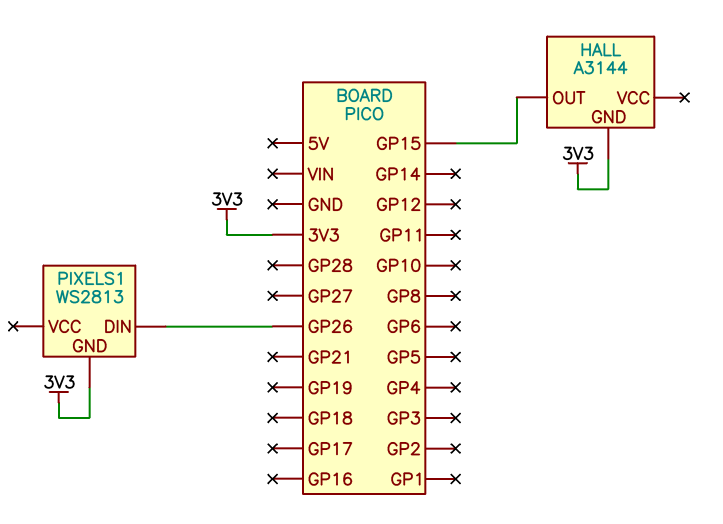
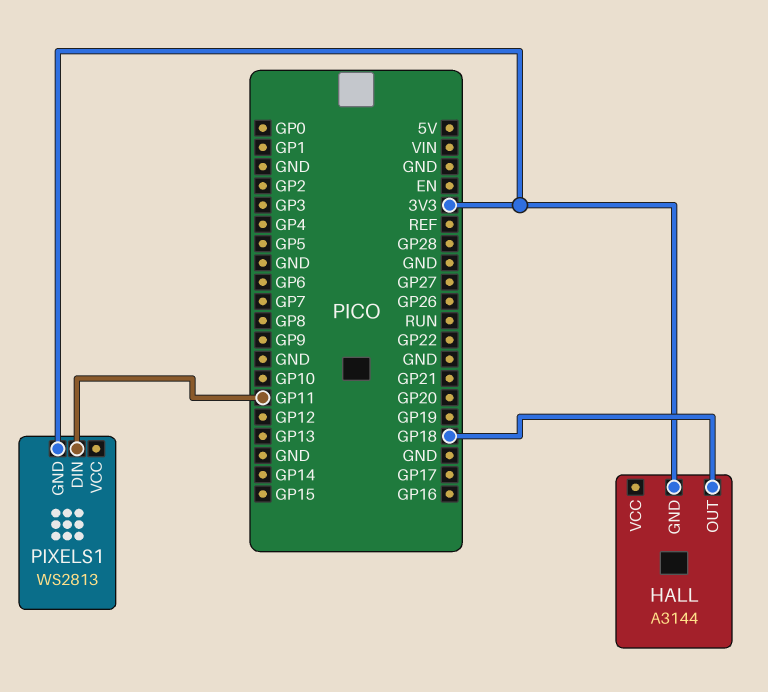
HALL pin OUT: GP15 -> GP18
PIXELS1 pin DIN: GP26 -> GP11

